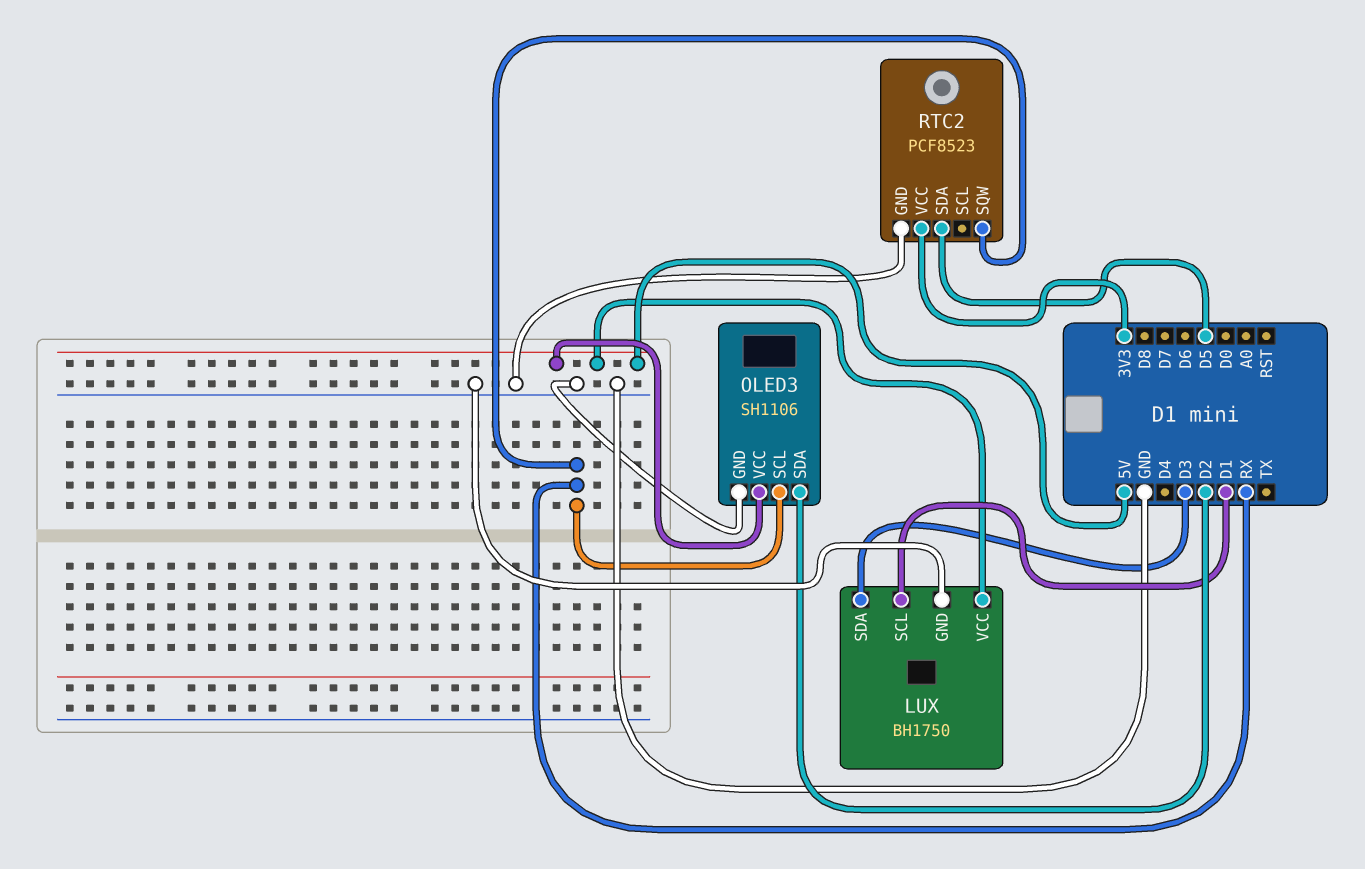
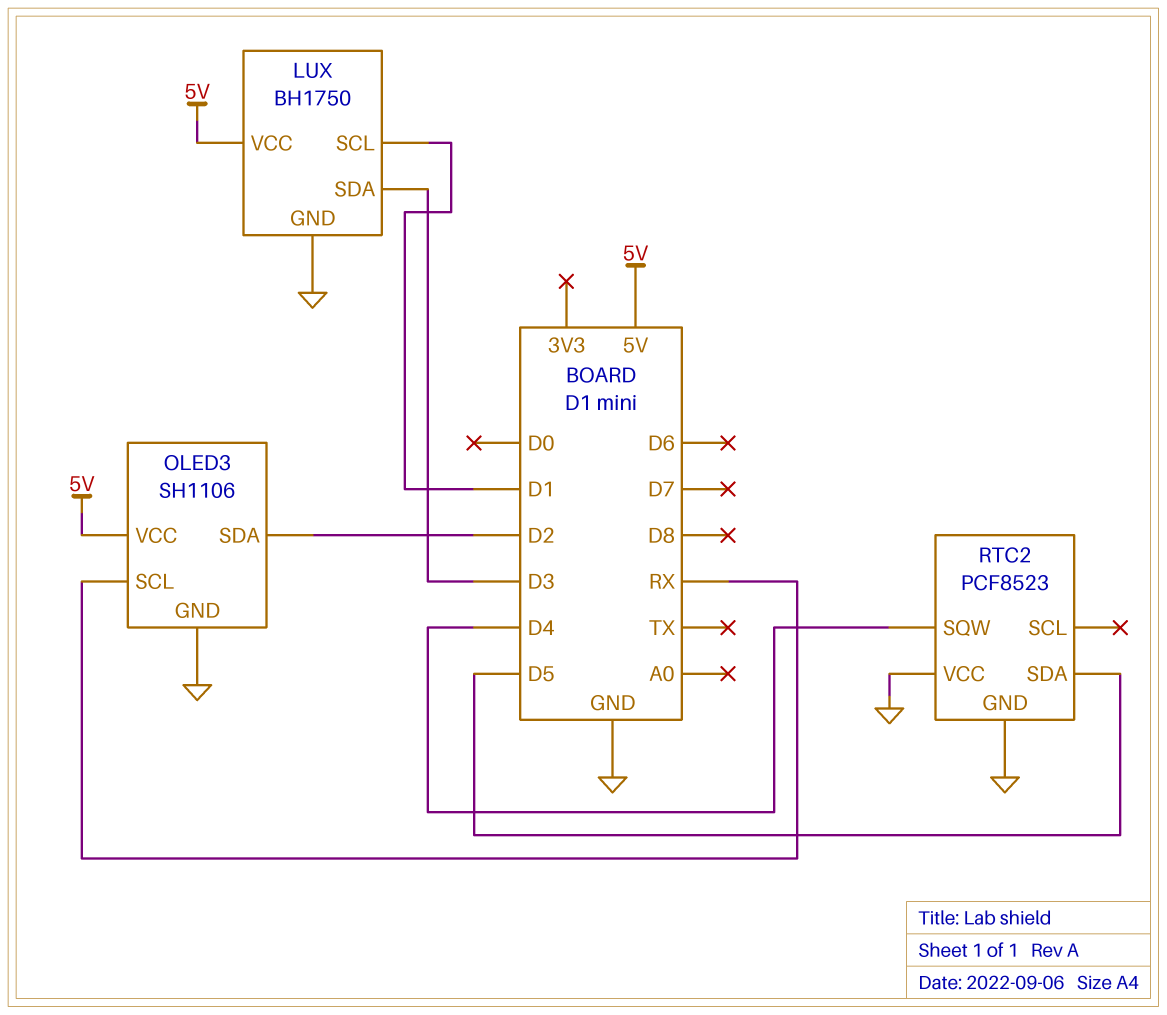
RTC2 pin SQW: RX -> D4
RTC2 pin VCC: 3V3 -> GND

